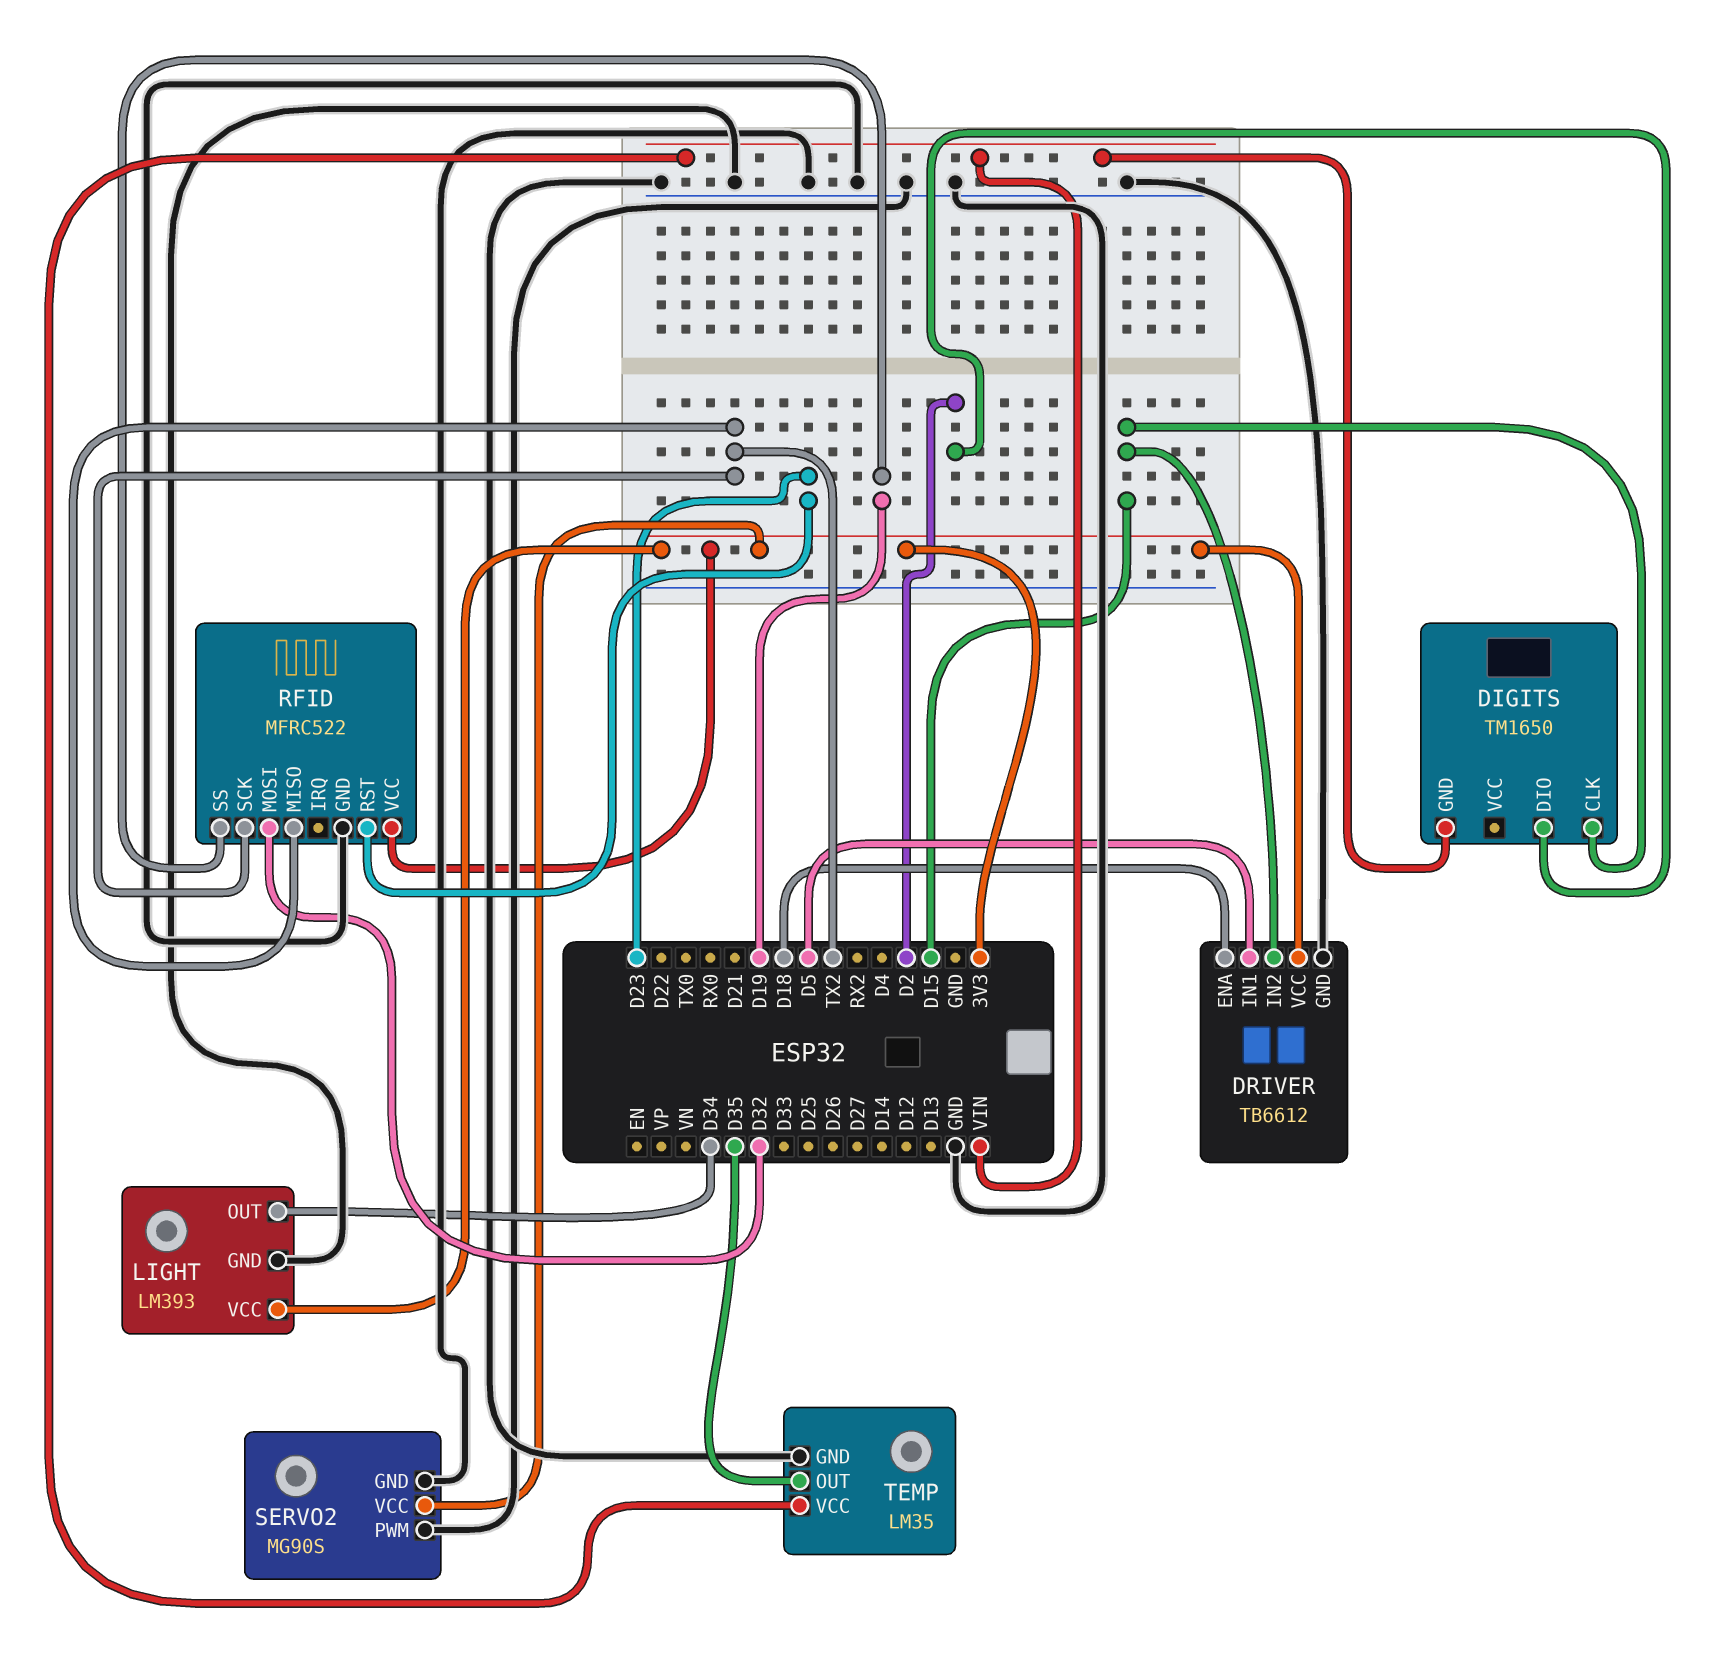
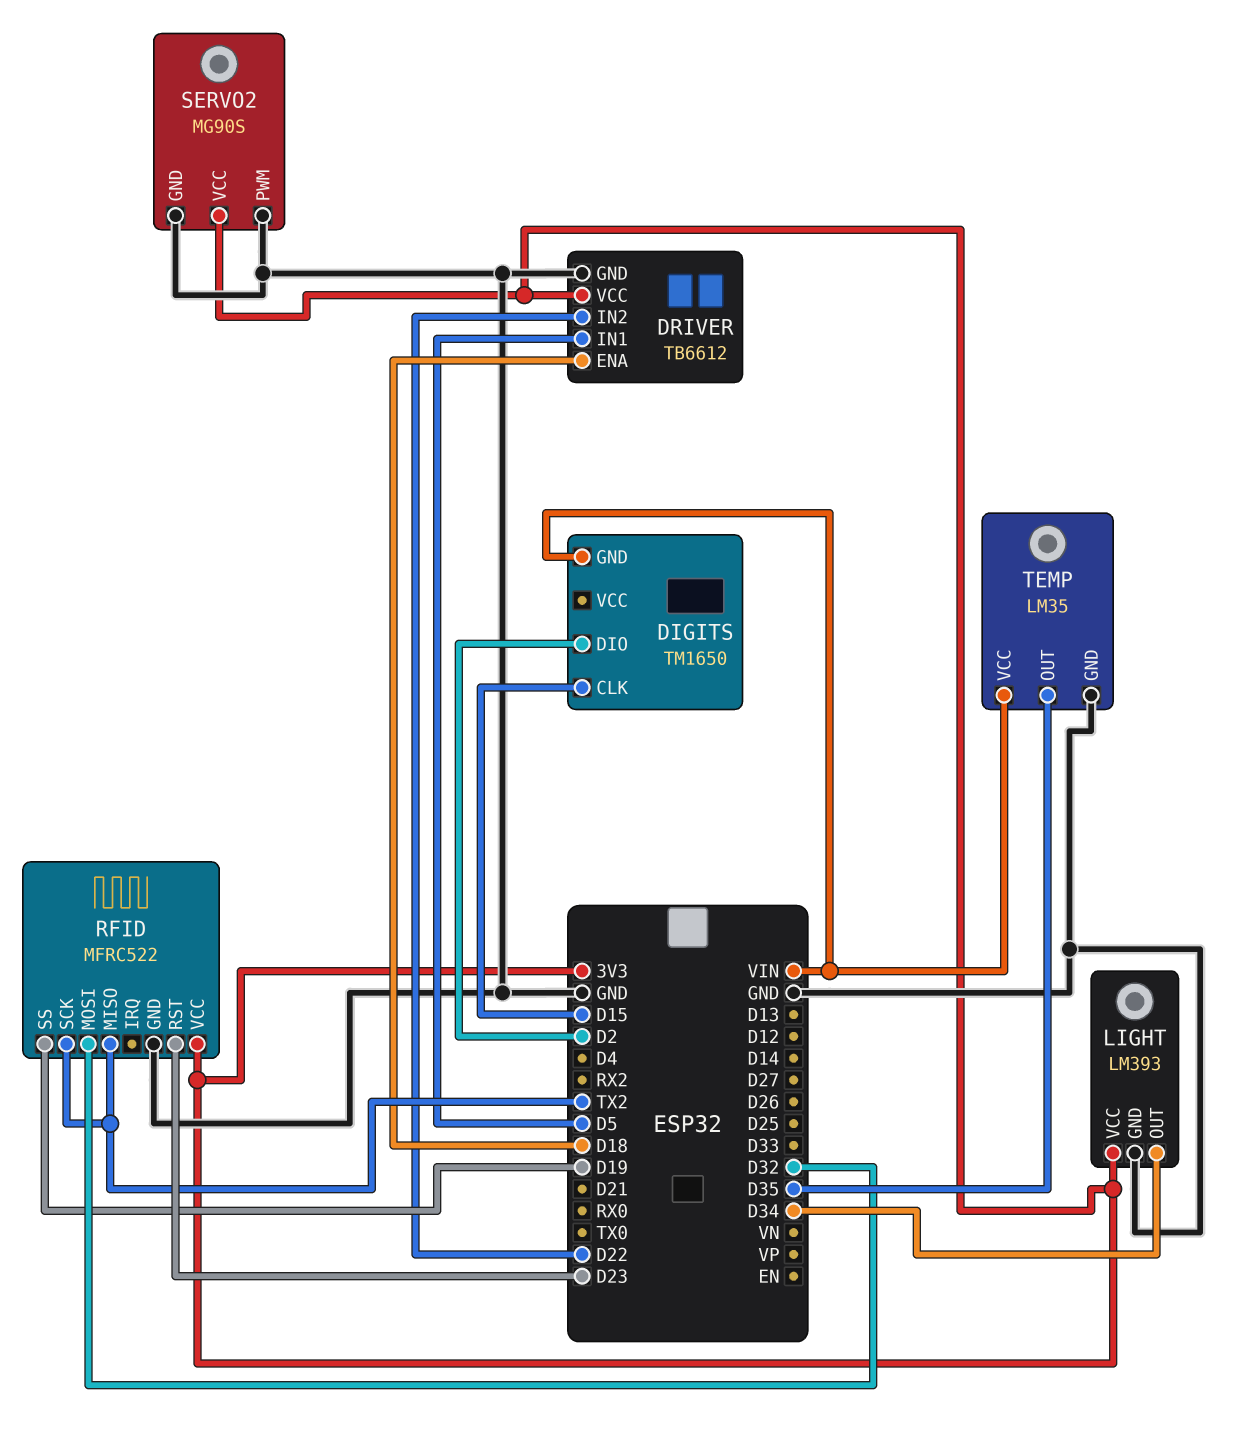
DRIVER pin IN2: D15 -> D22

